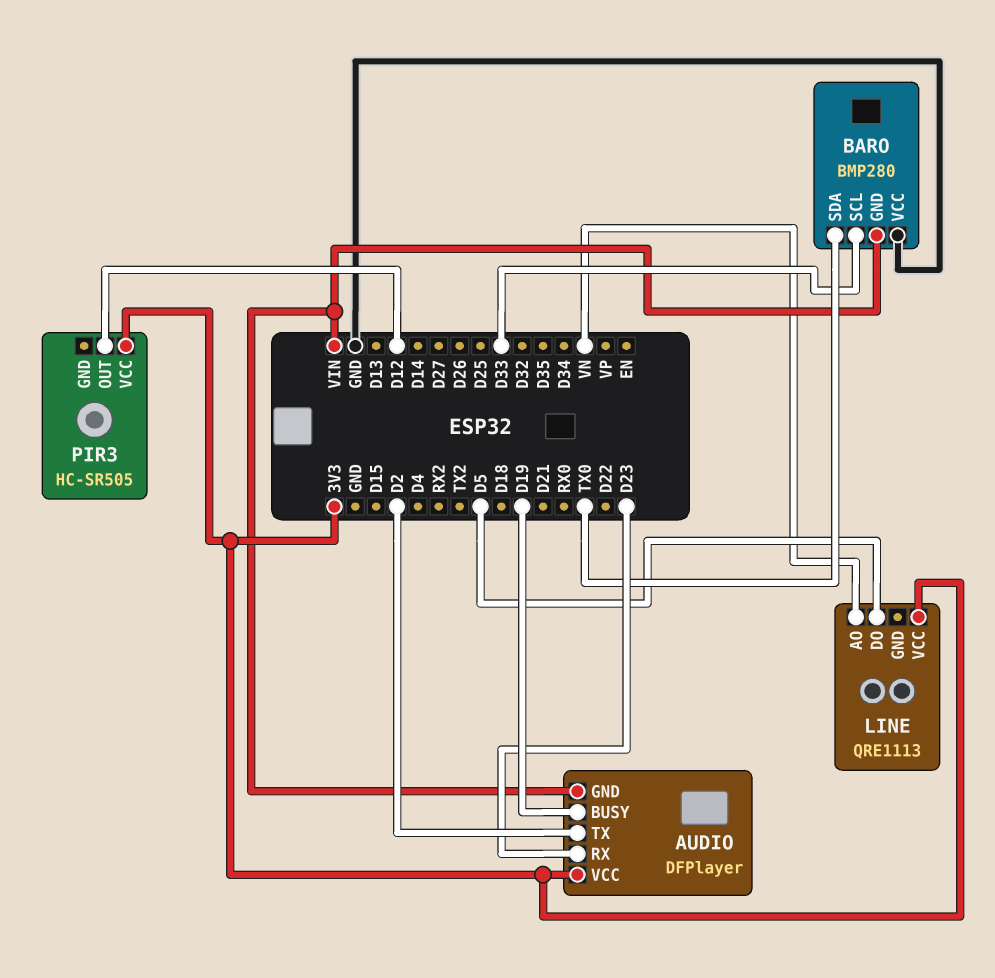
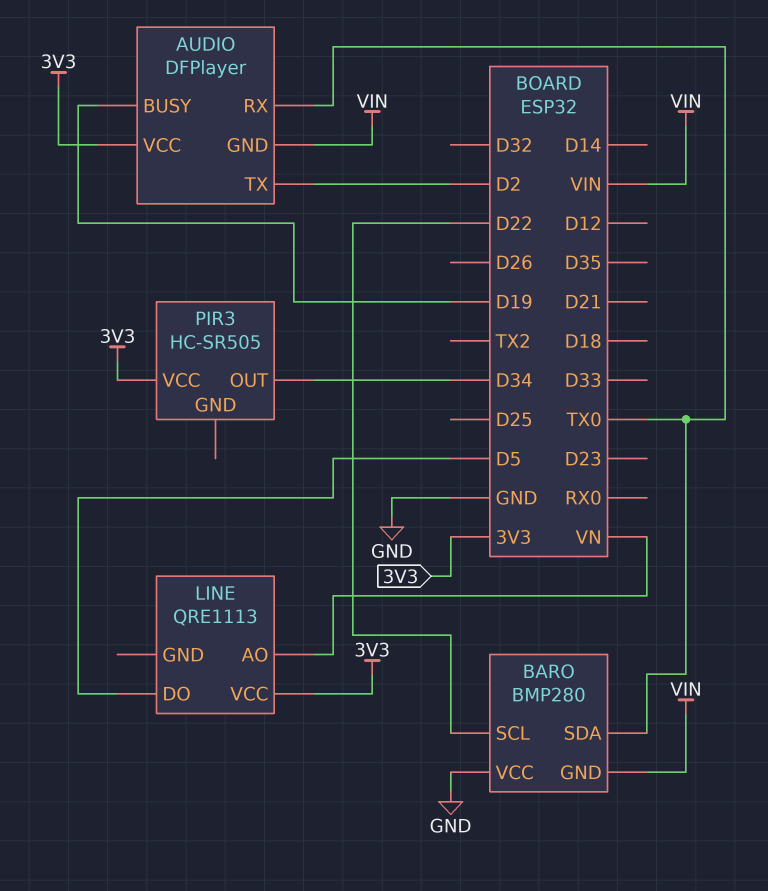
AUDIO pin RX: D23 -> TX0
BARO pin SCL: D33 -> D22
PIR3 pin OUT: D12 -> D34

